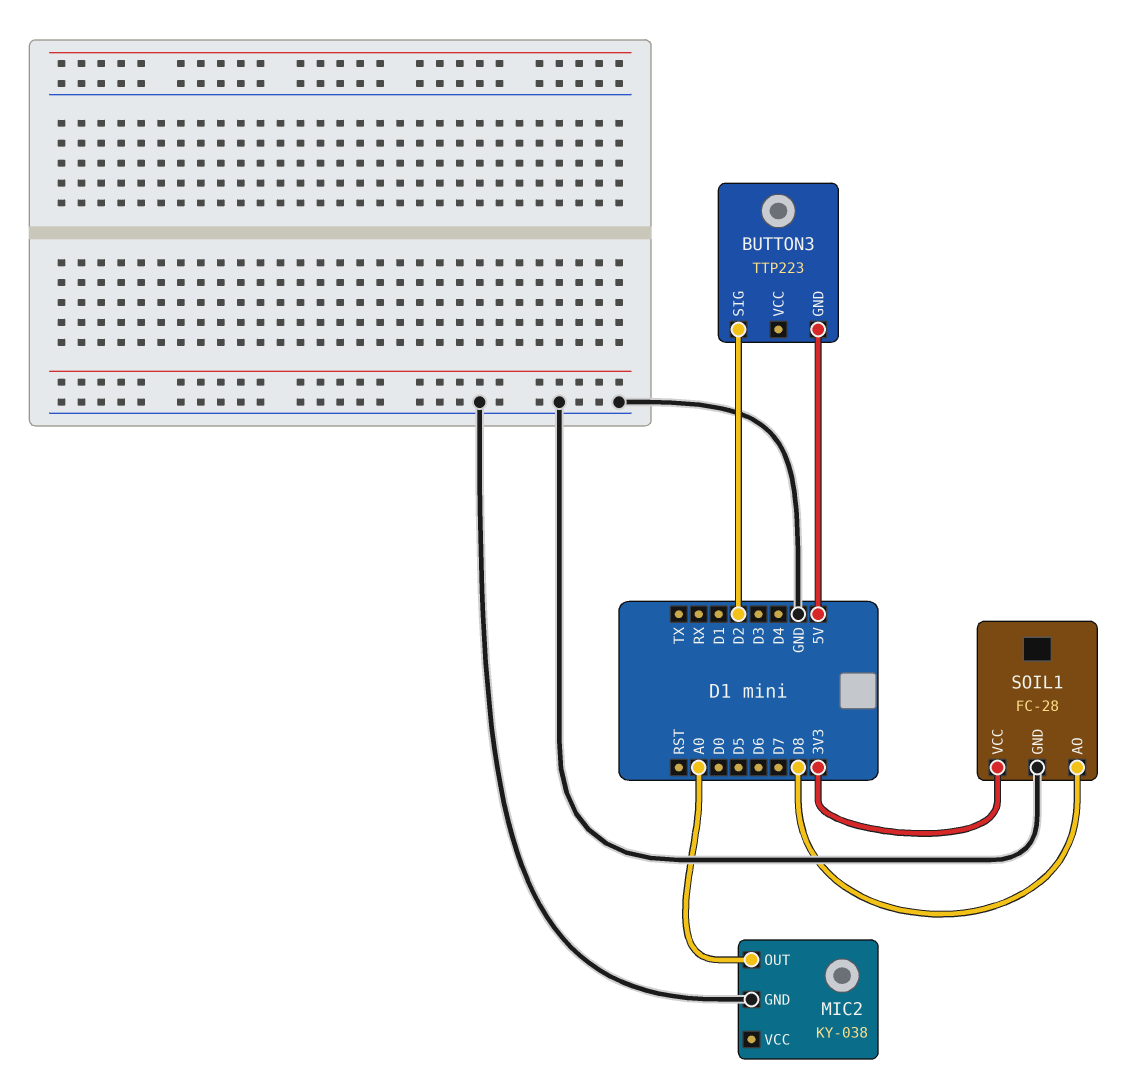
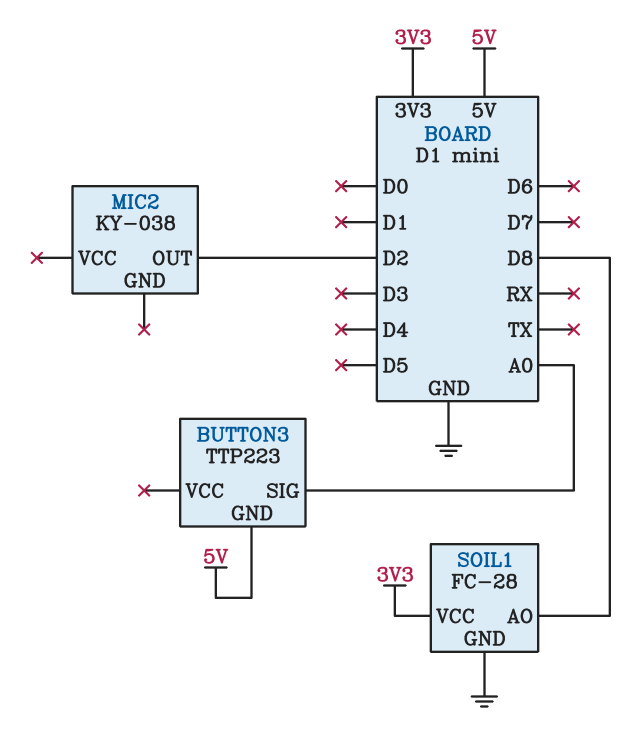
BUTTON3 pin SIG: D2 -> A0
MIC2 pin GND: GND -> none
MIC2 pin OUT: A0 -> D2

